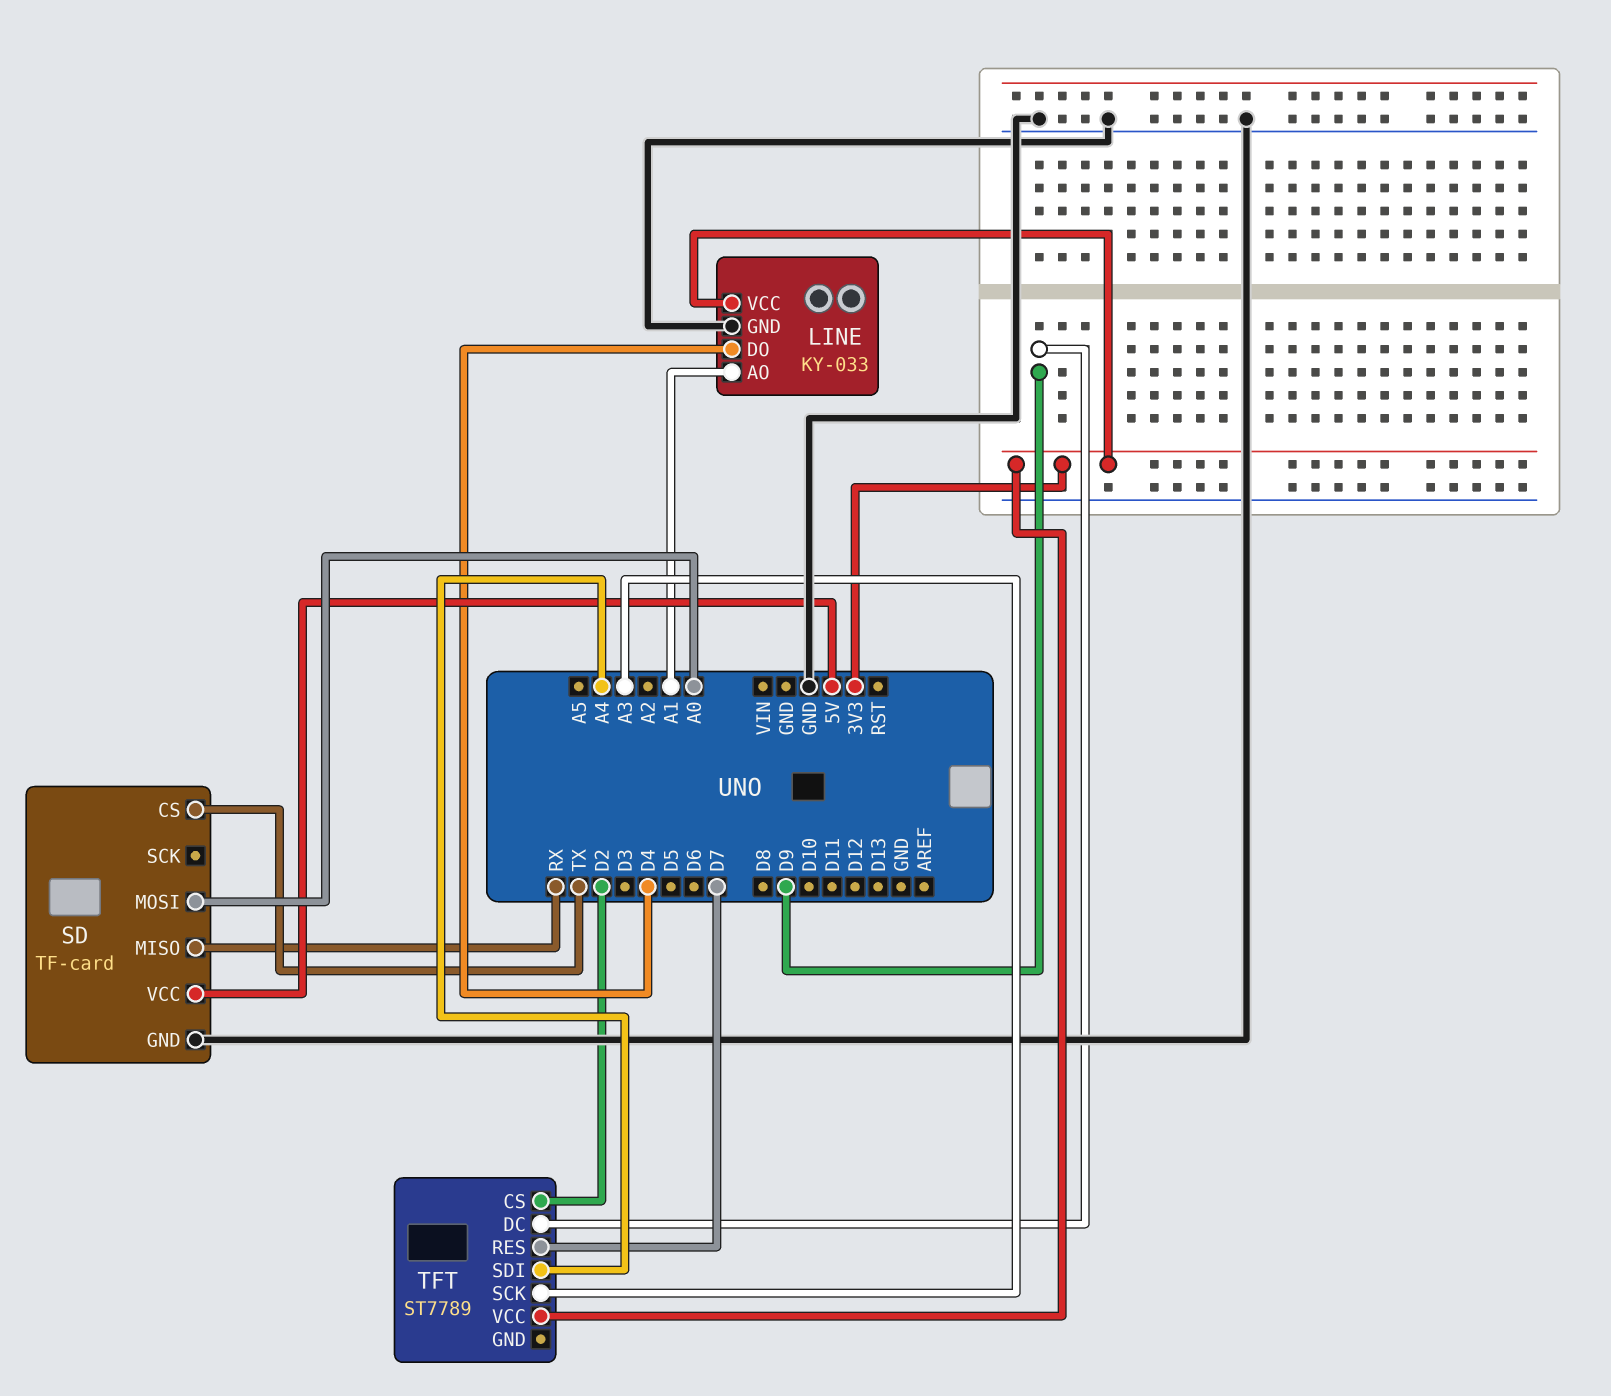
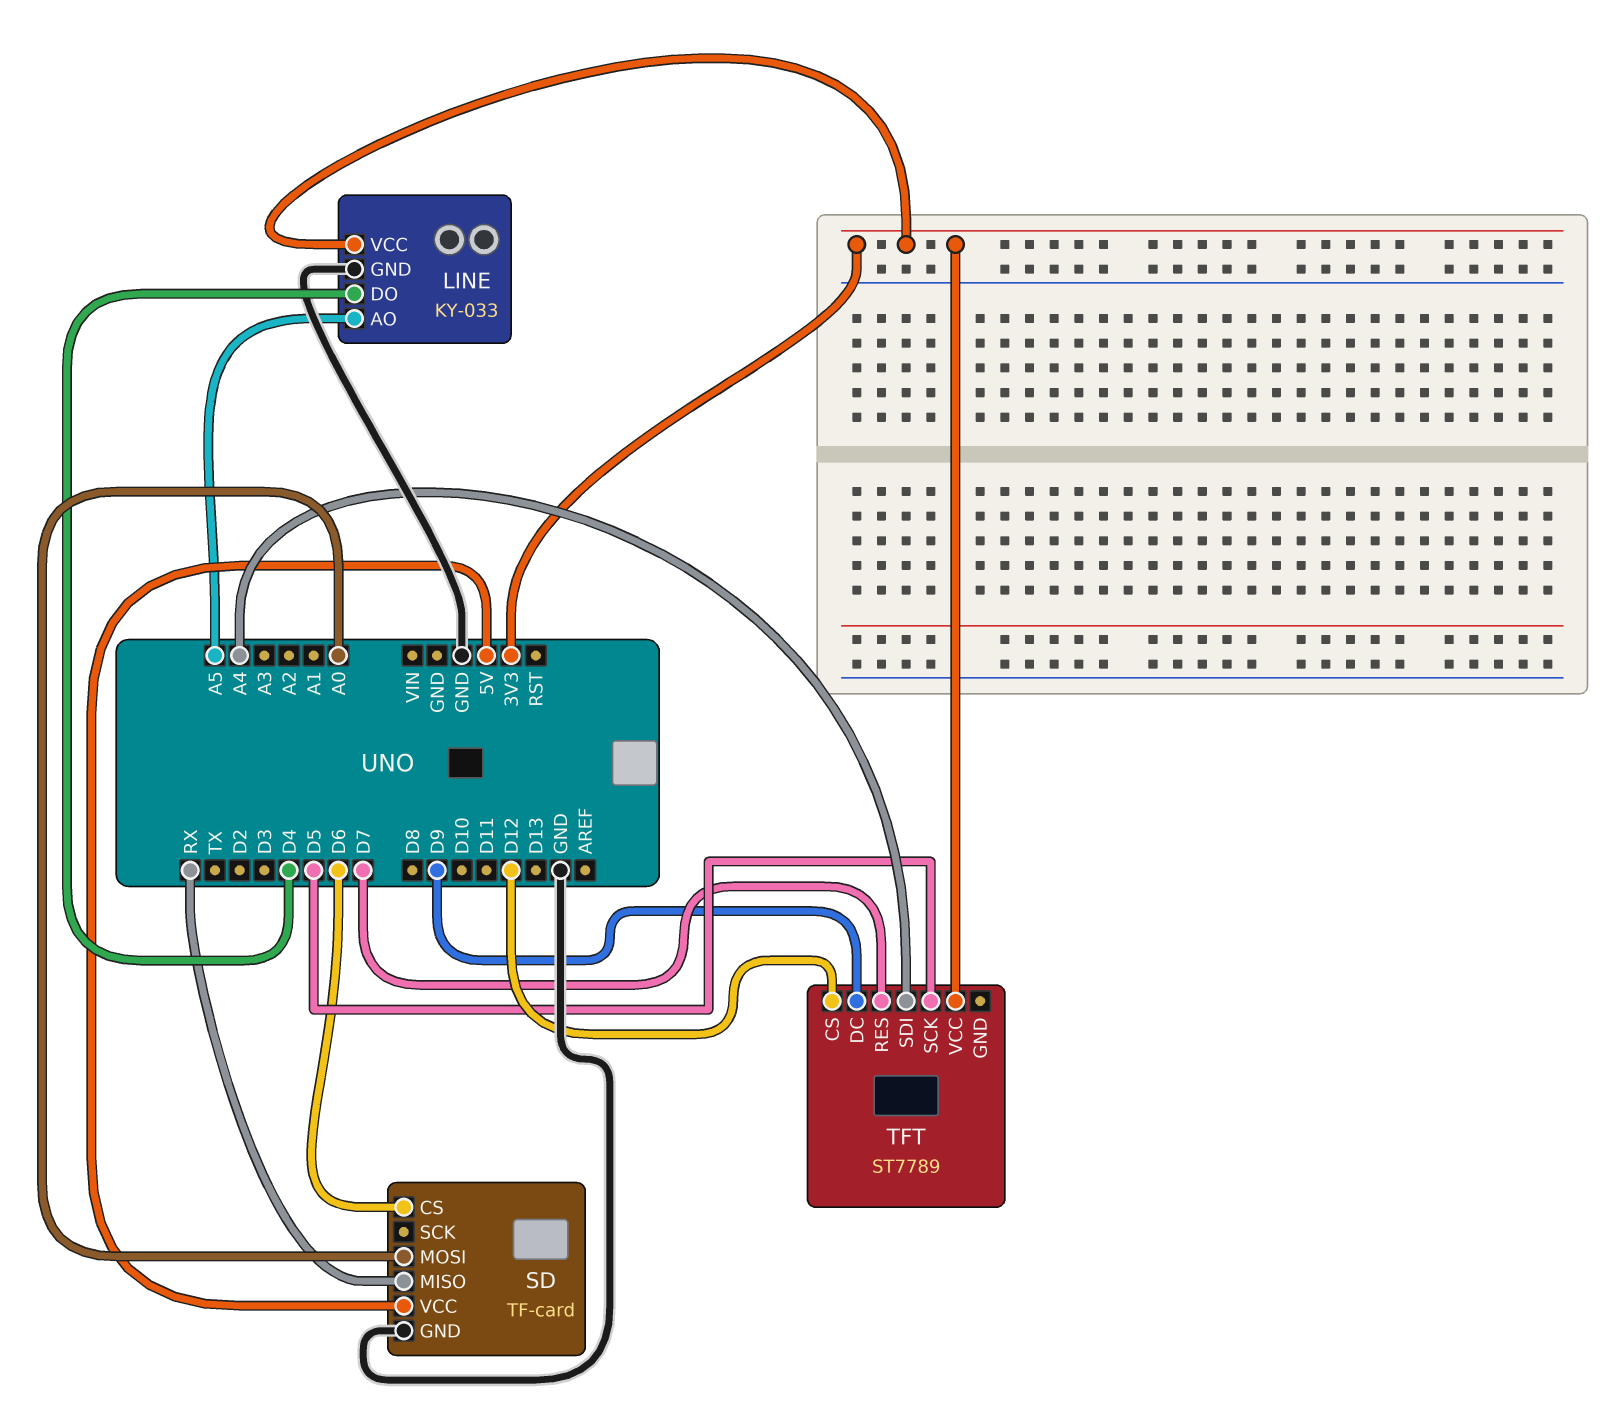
LINE pin AO: A1 -> A5
SD pin CS: TX -> D6
TFT pin CS: D2 -> D12
TFT pin SCK: A3 -> D5

